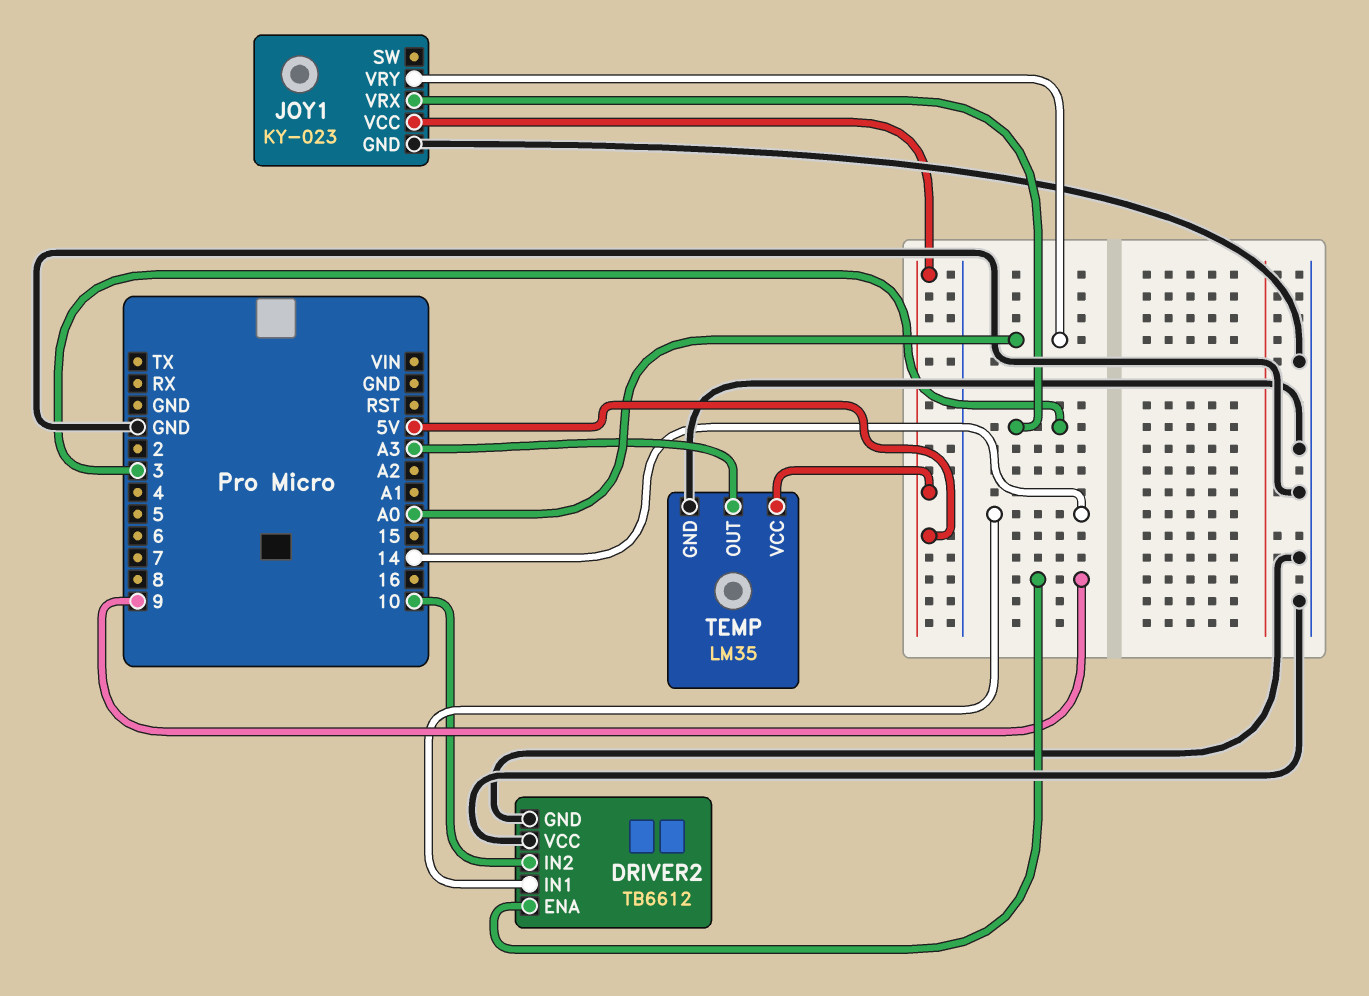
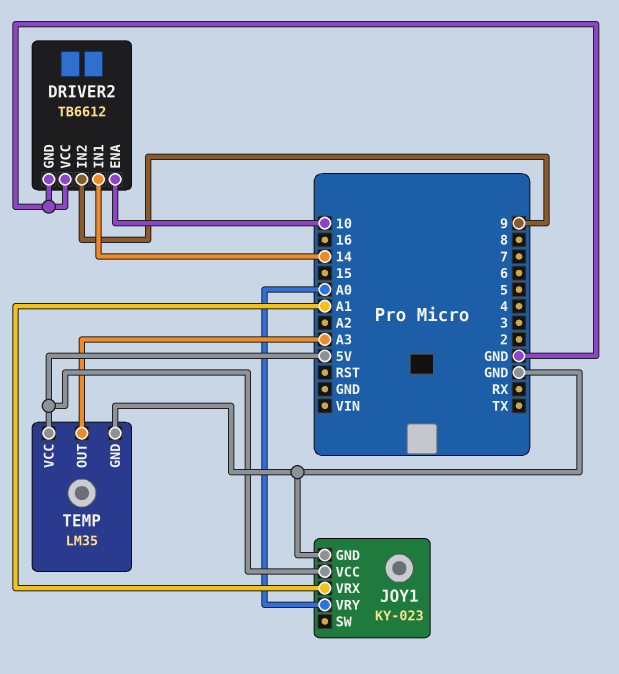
DRIVER2 pin ENA: 9 -> 10
DRIVER2 pin IN2: 10 -> 9
JOY1 pin VRX: 3 -> A1

